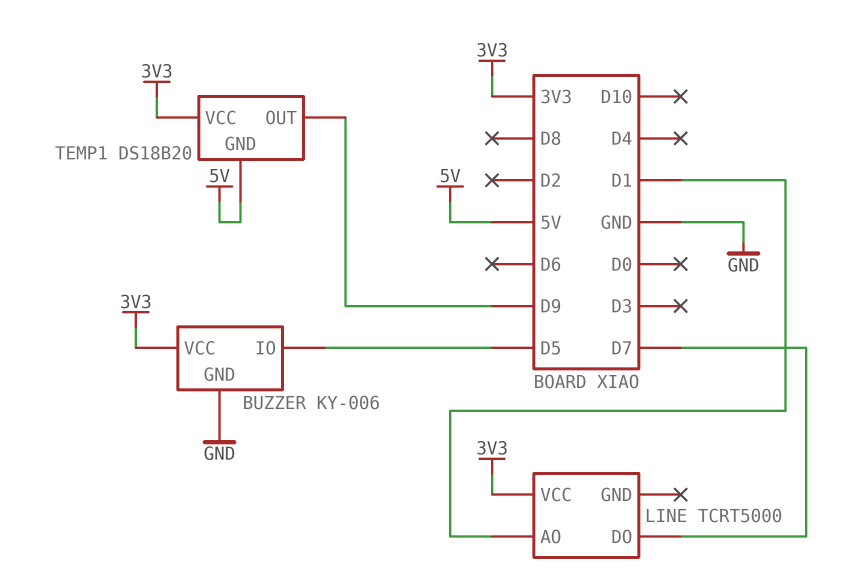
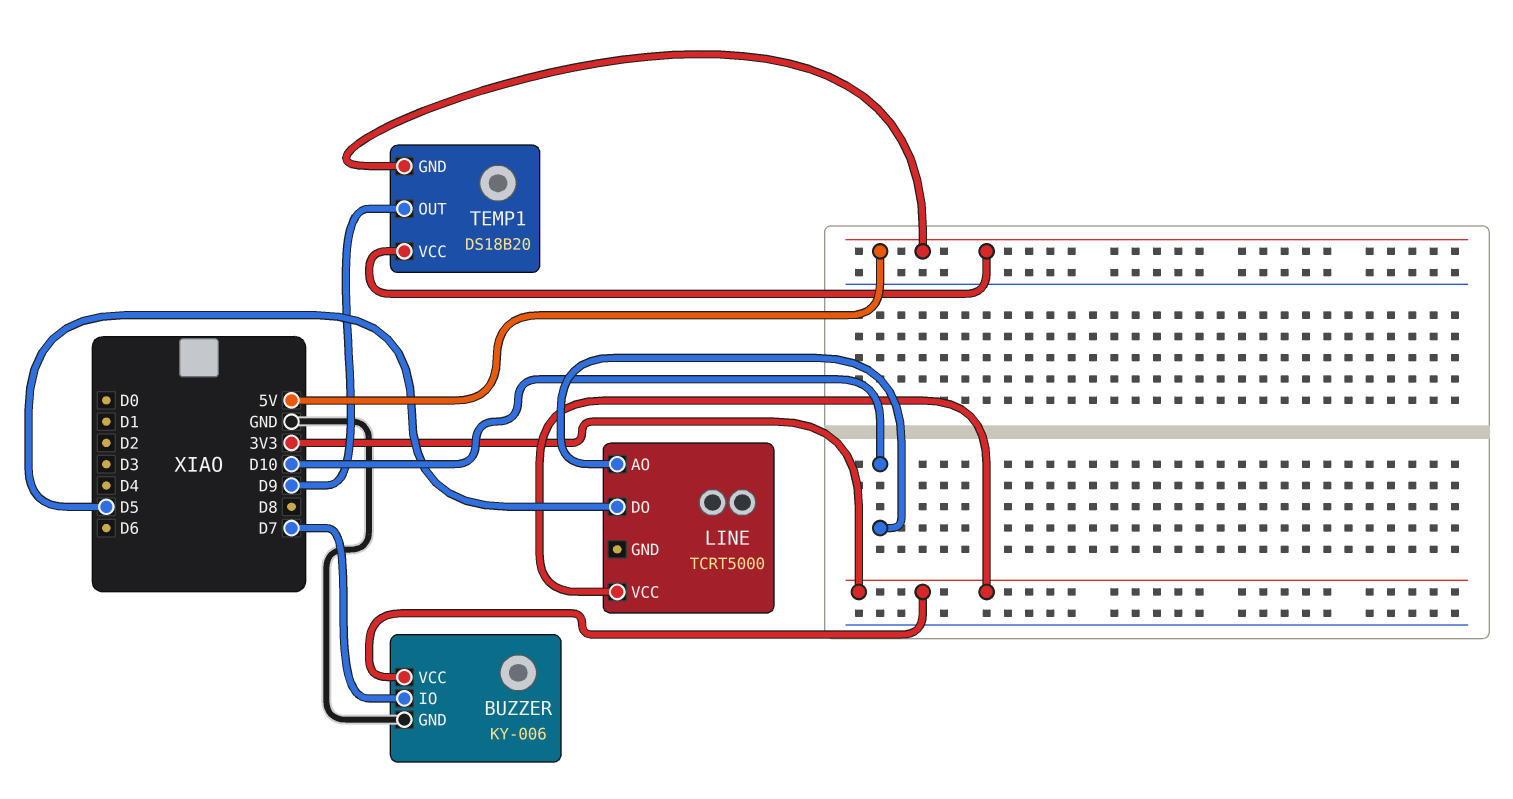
BUZZER pin IO: D5 -> D7
LINE pin AO: D1 -> D10
LINE pin DO: D7 -> D5
TEMP1 pin VCC: 3V3 -> 5V

